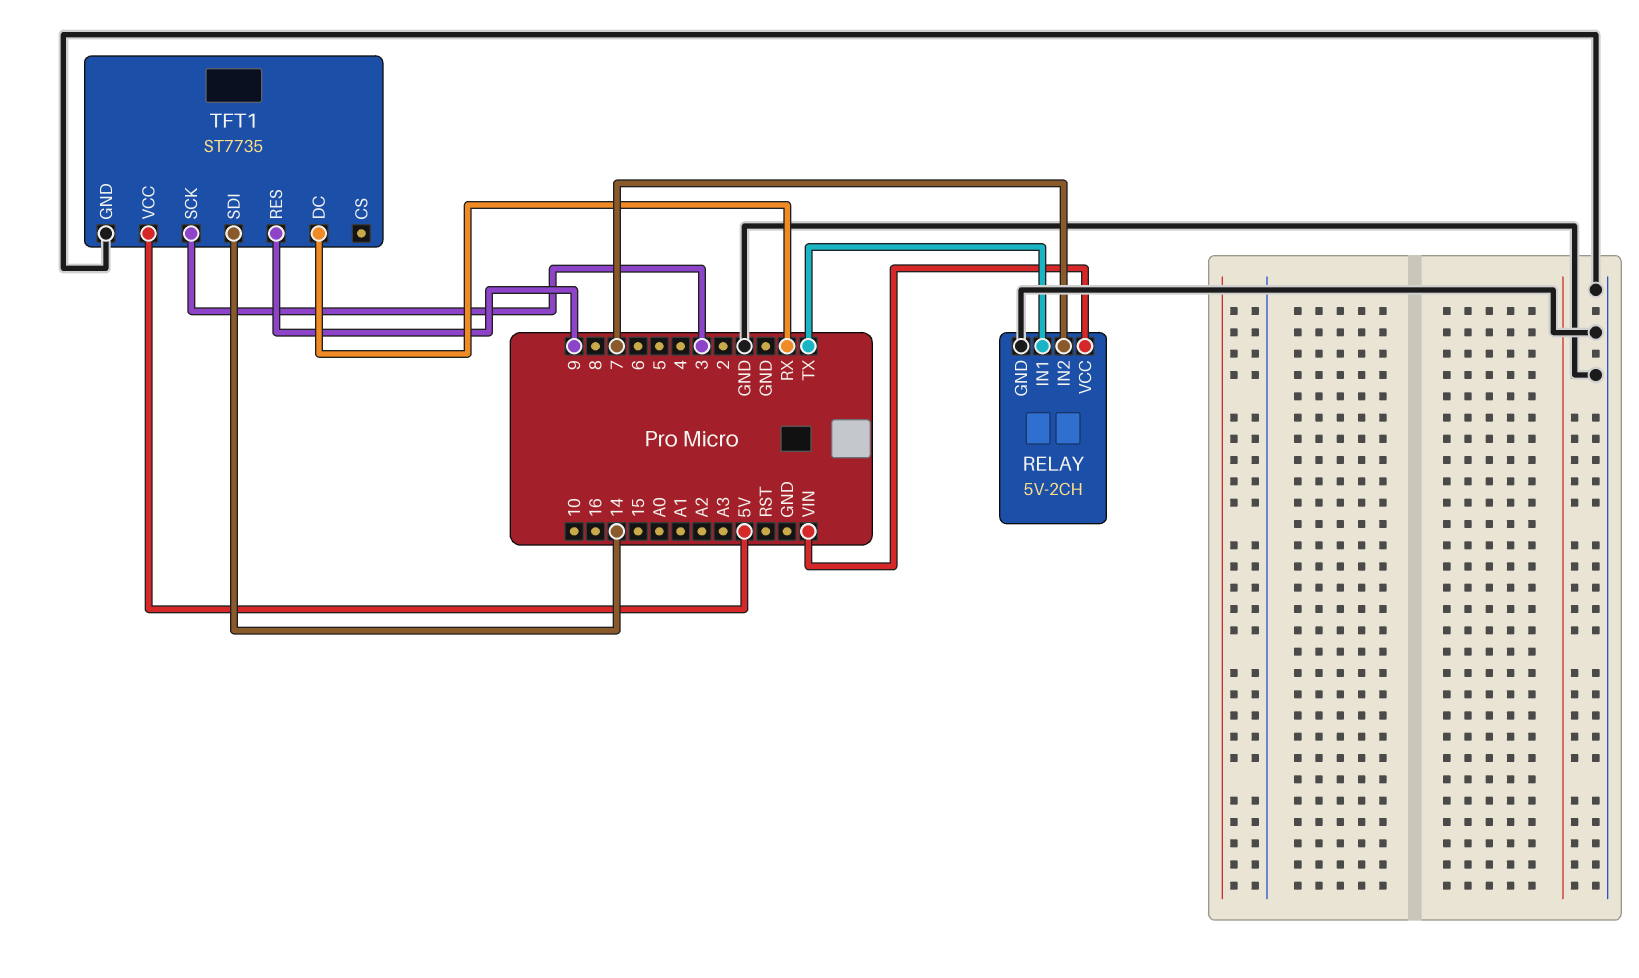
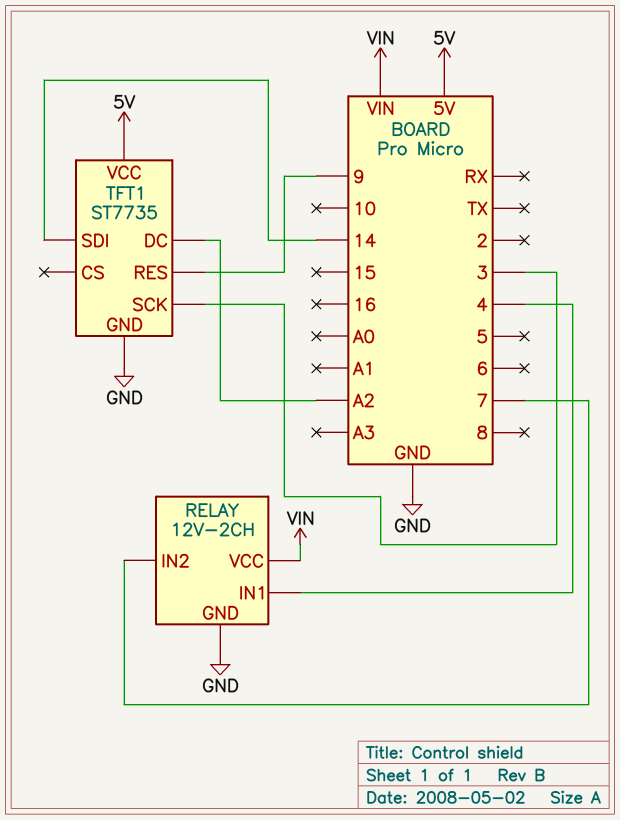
RELAY: 5V-2CH -> 12V-2CH
RELAY pin IN1: TX -> 4
TFT1 pin DC: RX -> A2

